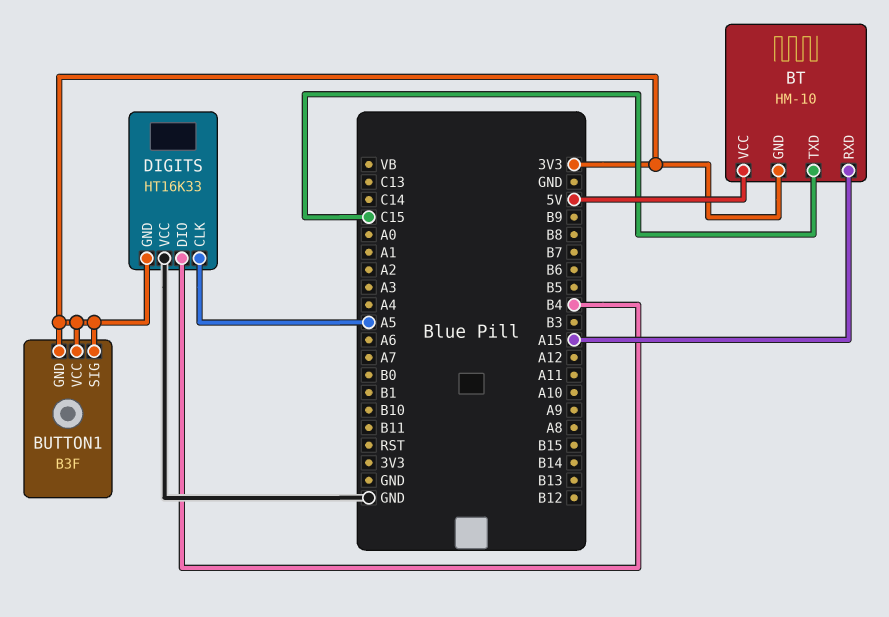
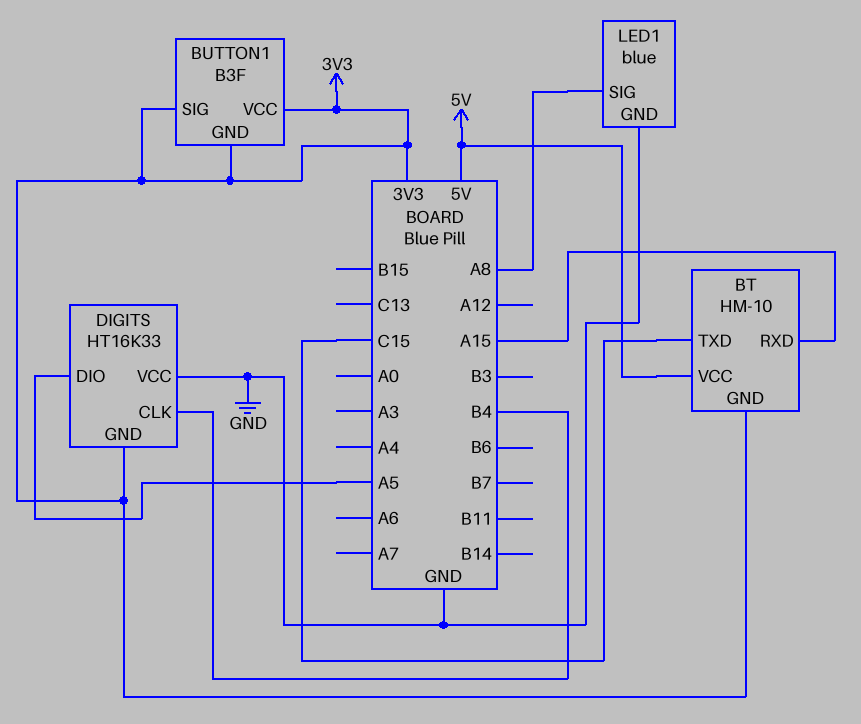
DIGITS pin CLK: A5 -> B4
DIGITS pin DIO: B4 -> A5
LED1: none -> blue
LED1 pin GND: none -> GND
LED1 pin SIG: none -> A8

